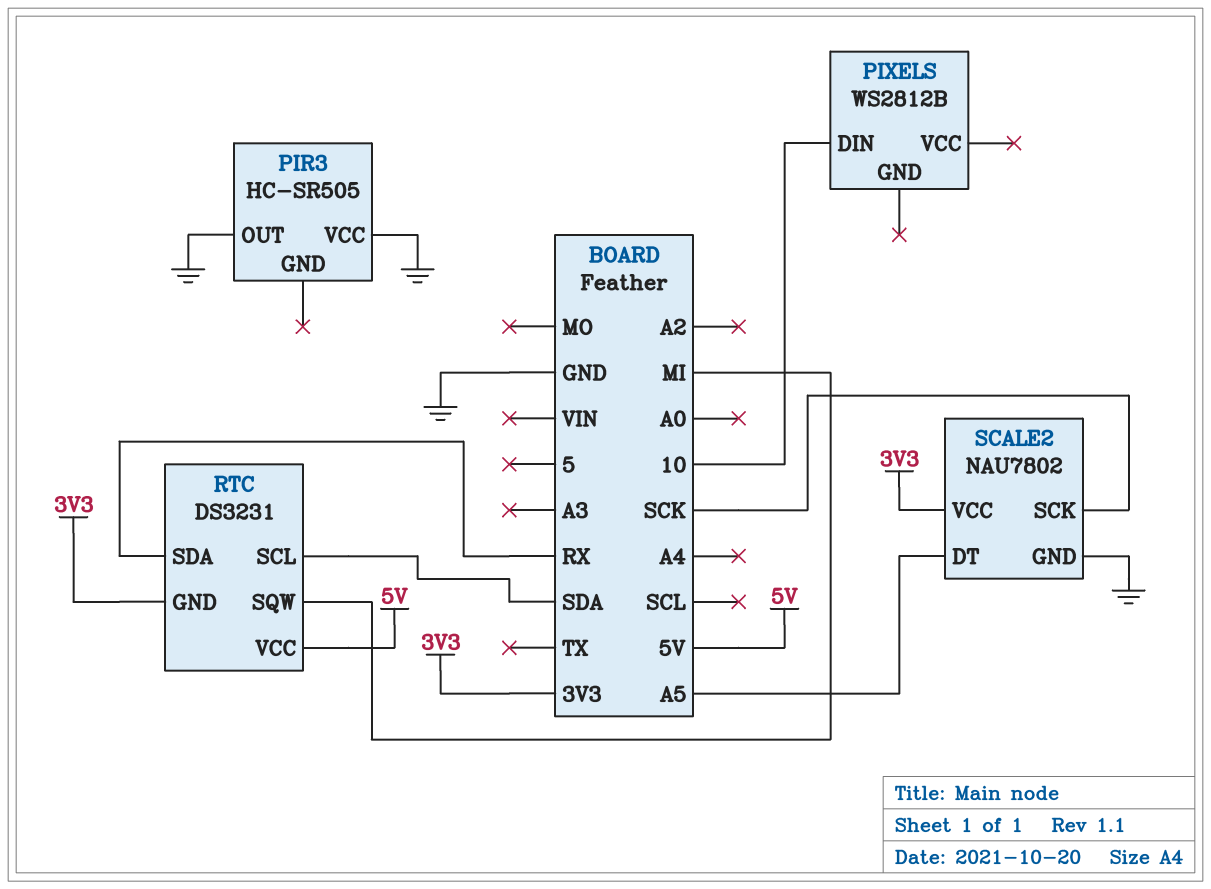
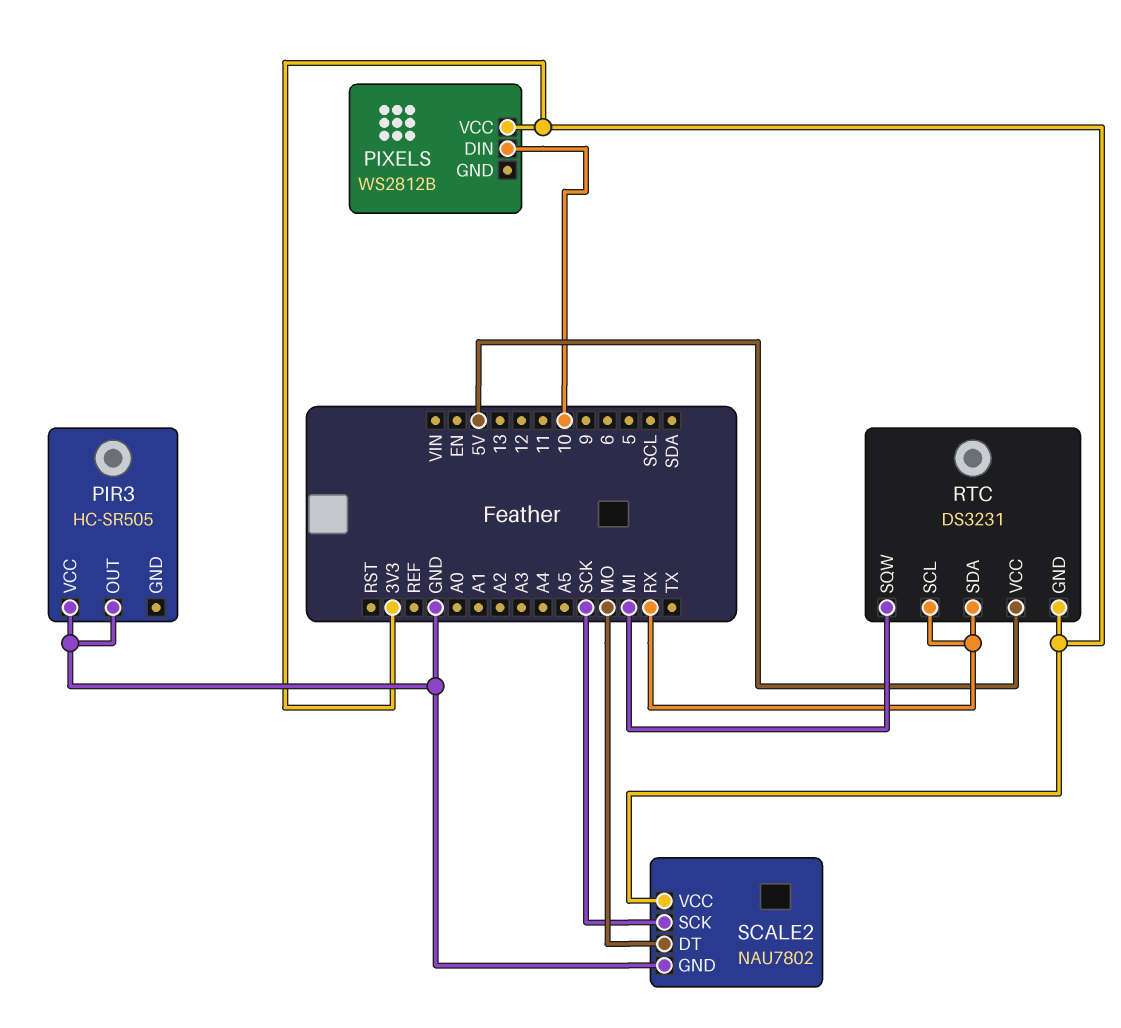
PIXELS pin VCC: none -> 3V3
RTC pin SCL: SDA -> RX
SCALE2 pin DT: A5 -> MO

